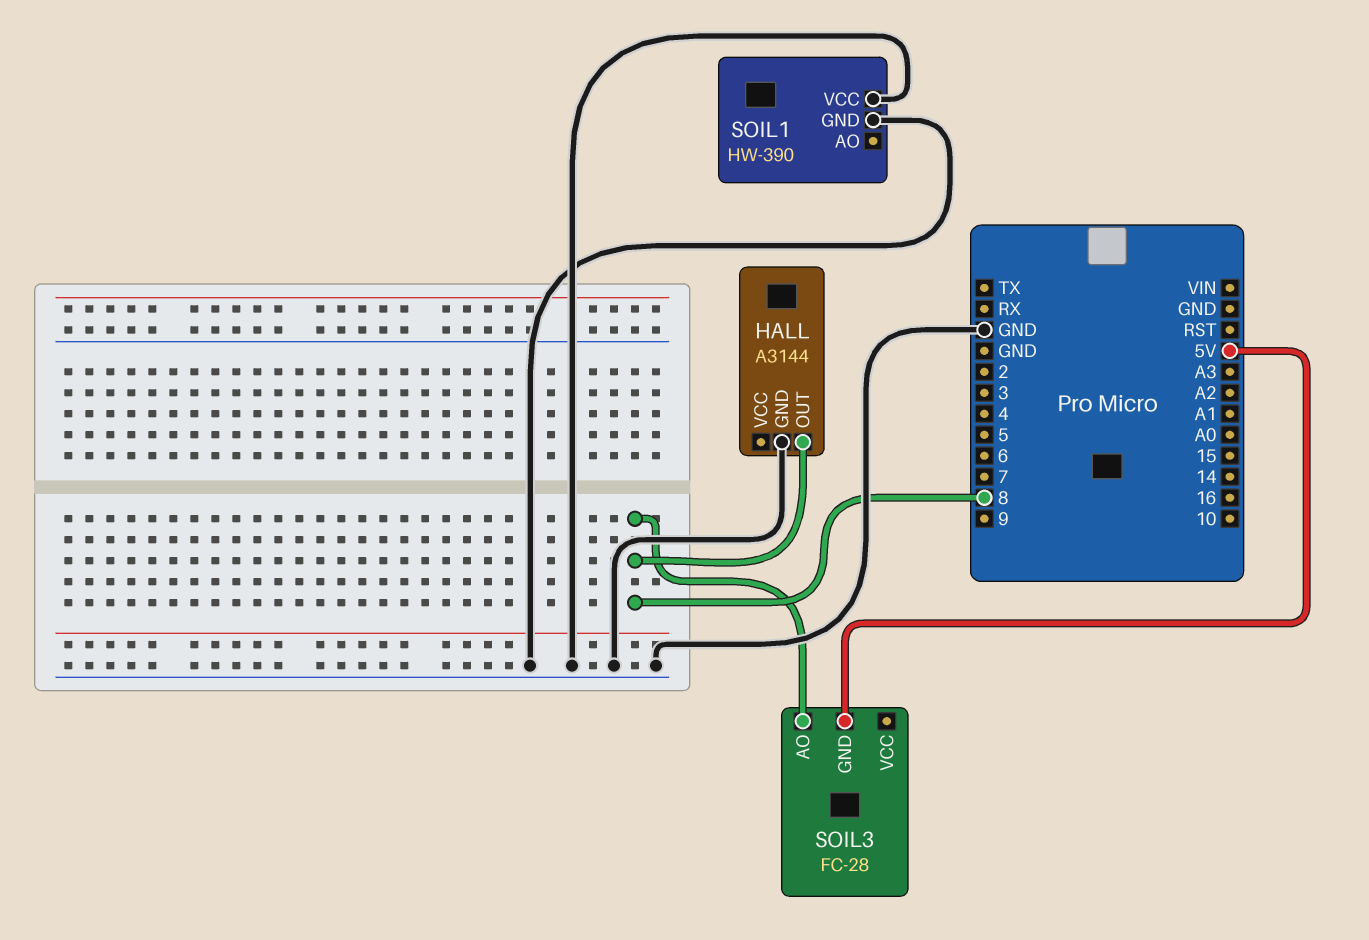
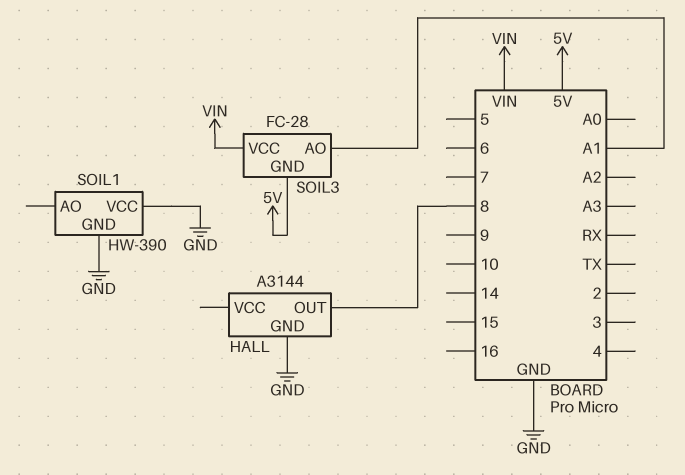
SOIL3 pin AO: 8 -> A1
SOIL3 pin VCC: none -> VIN

